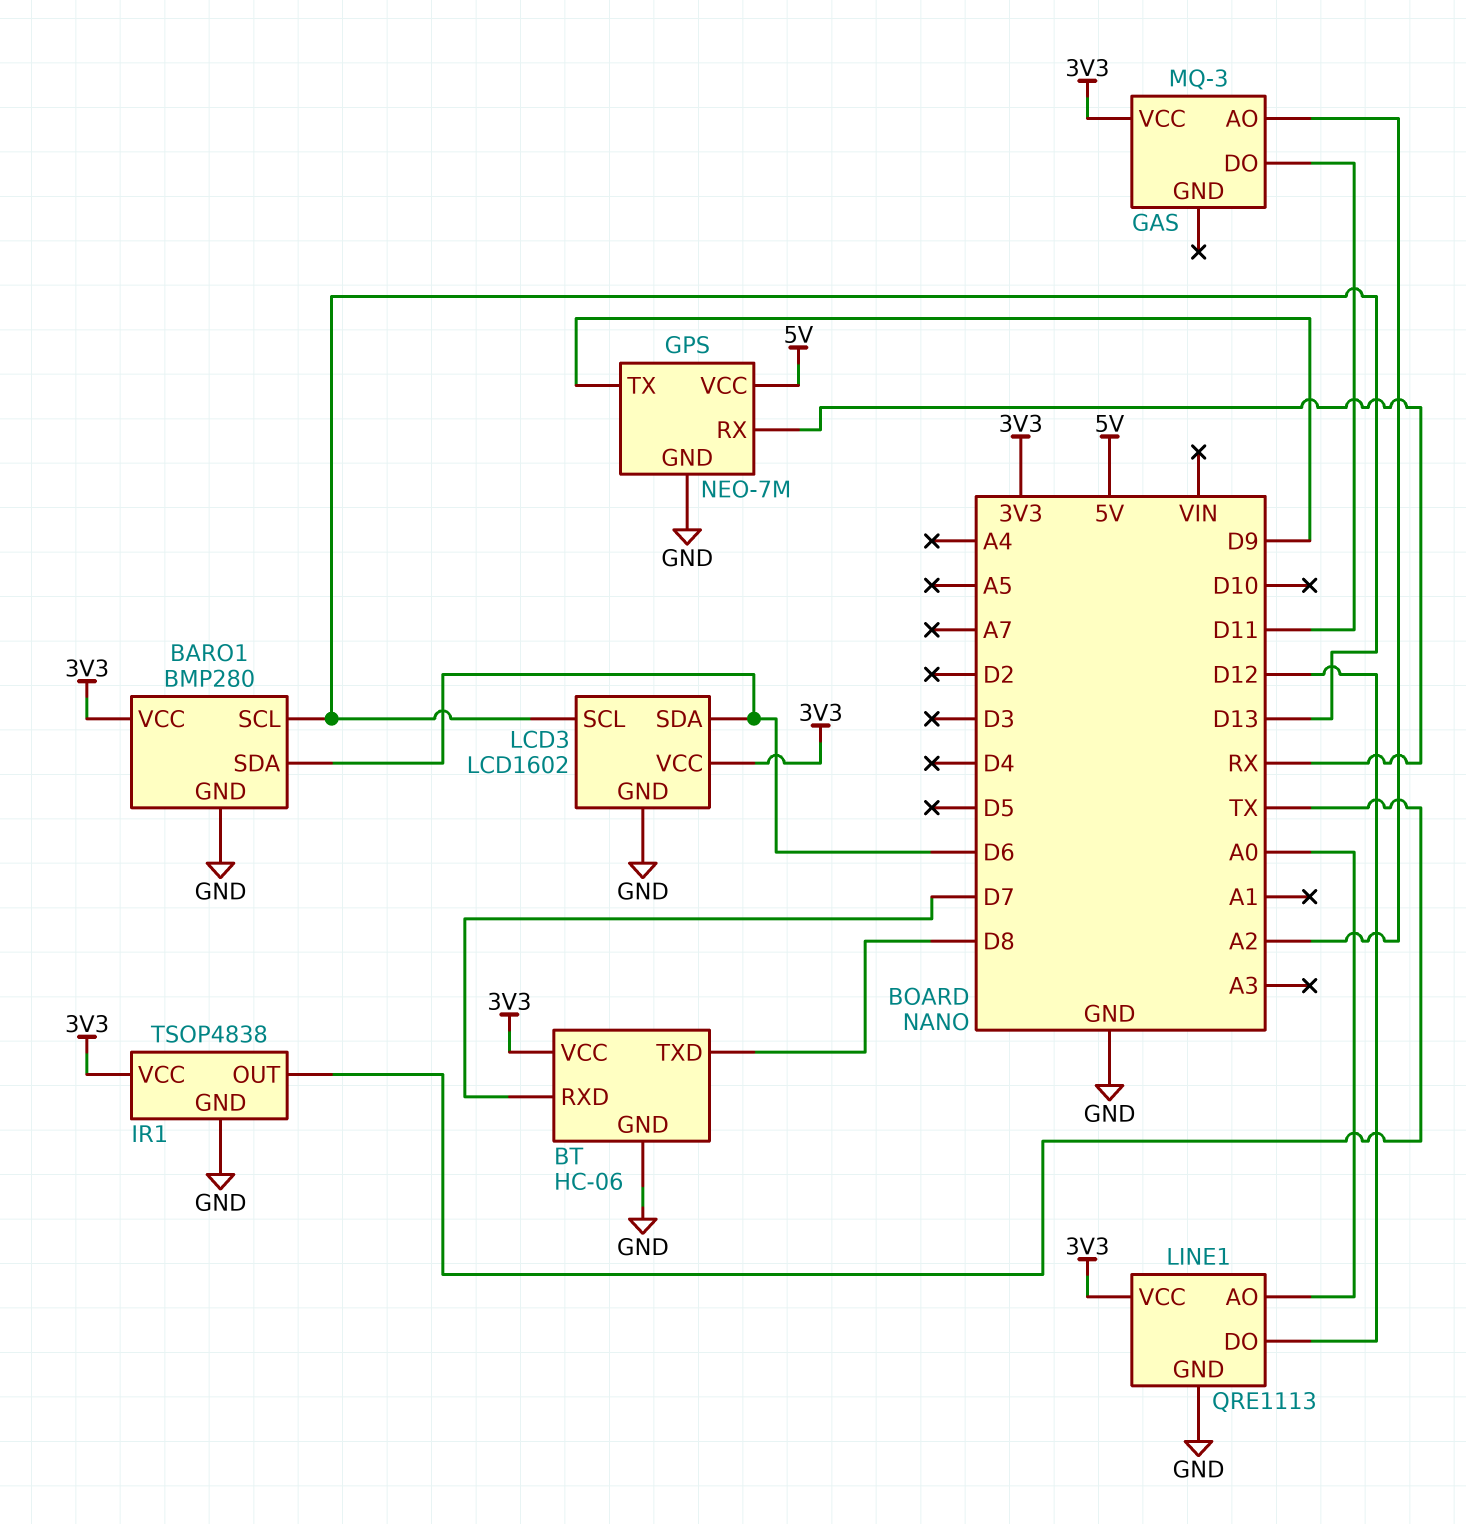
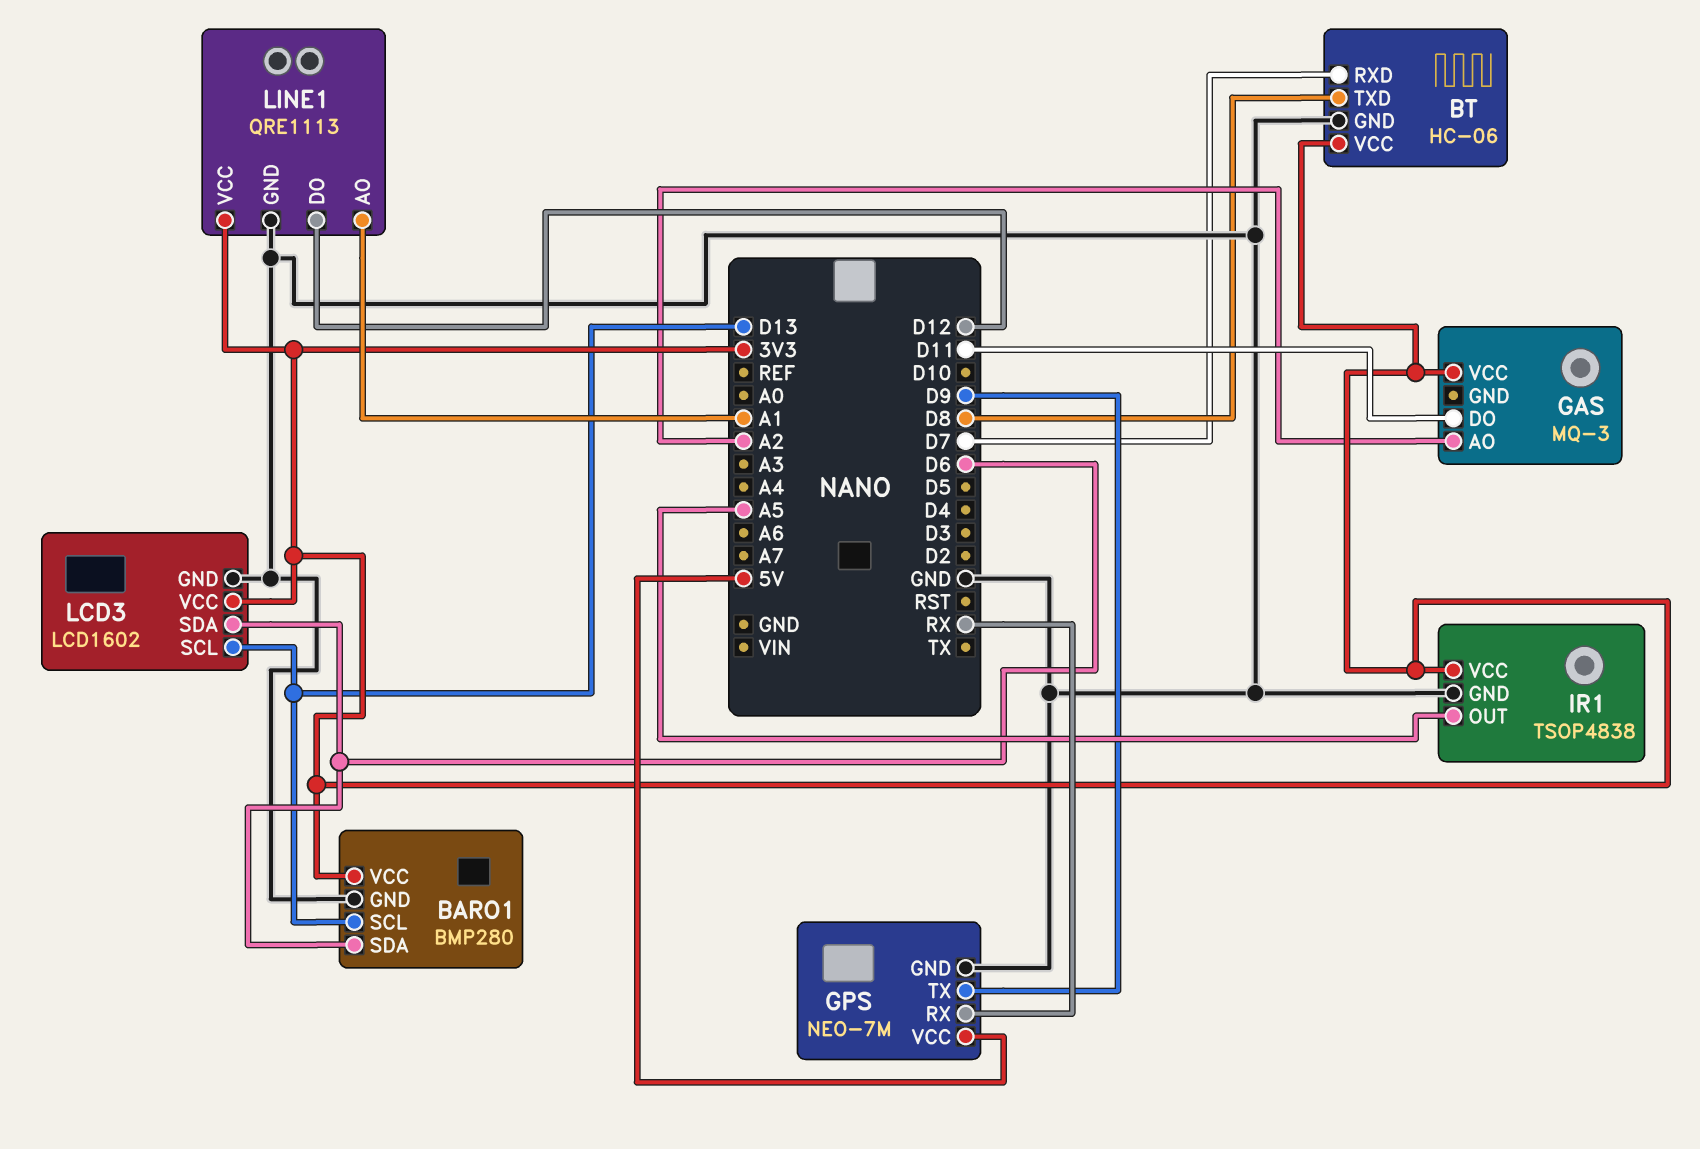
IR1 pin OUT: TX -> A5
LINE1 pin AO: A0 -> A1

